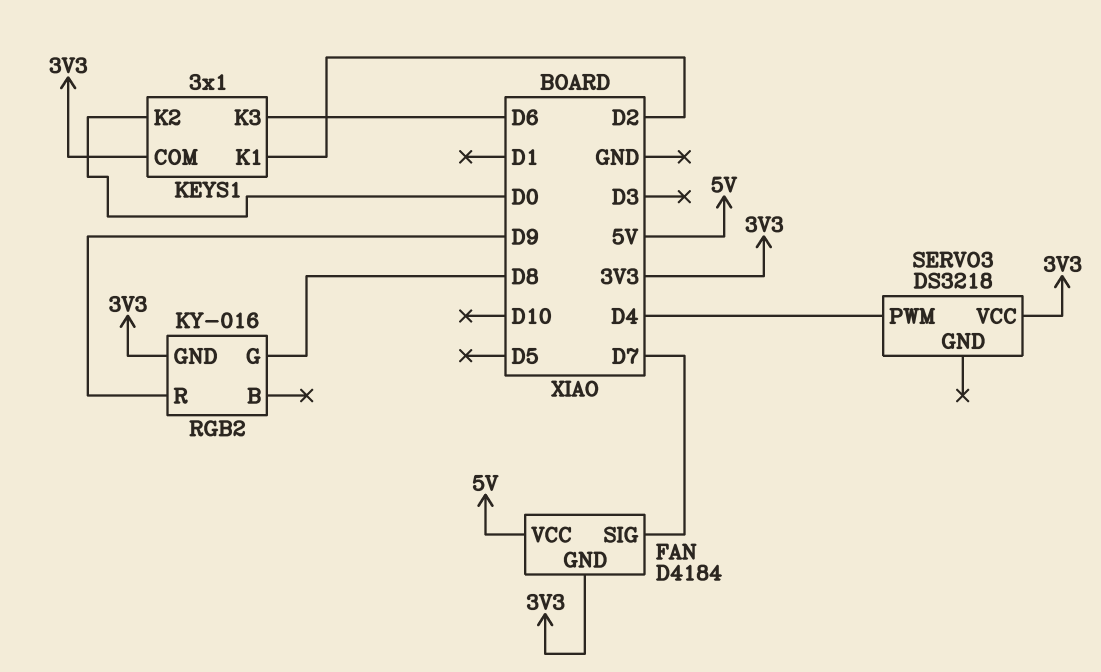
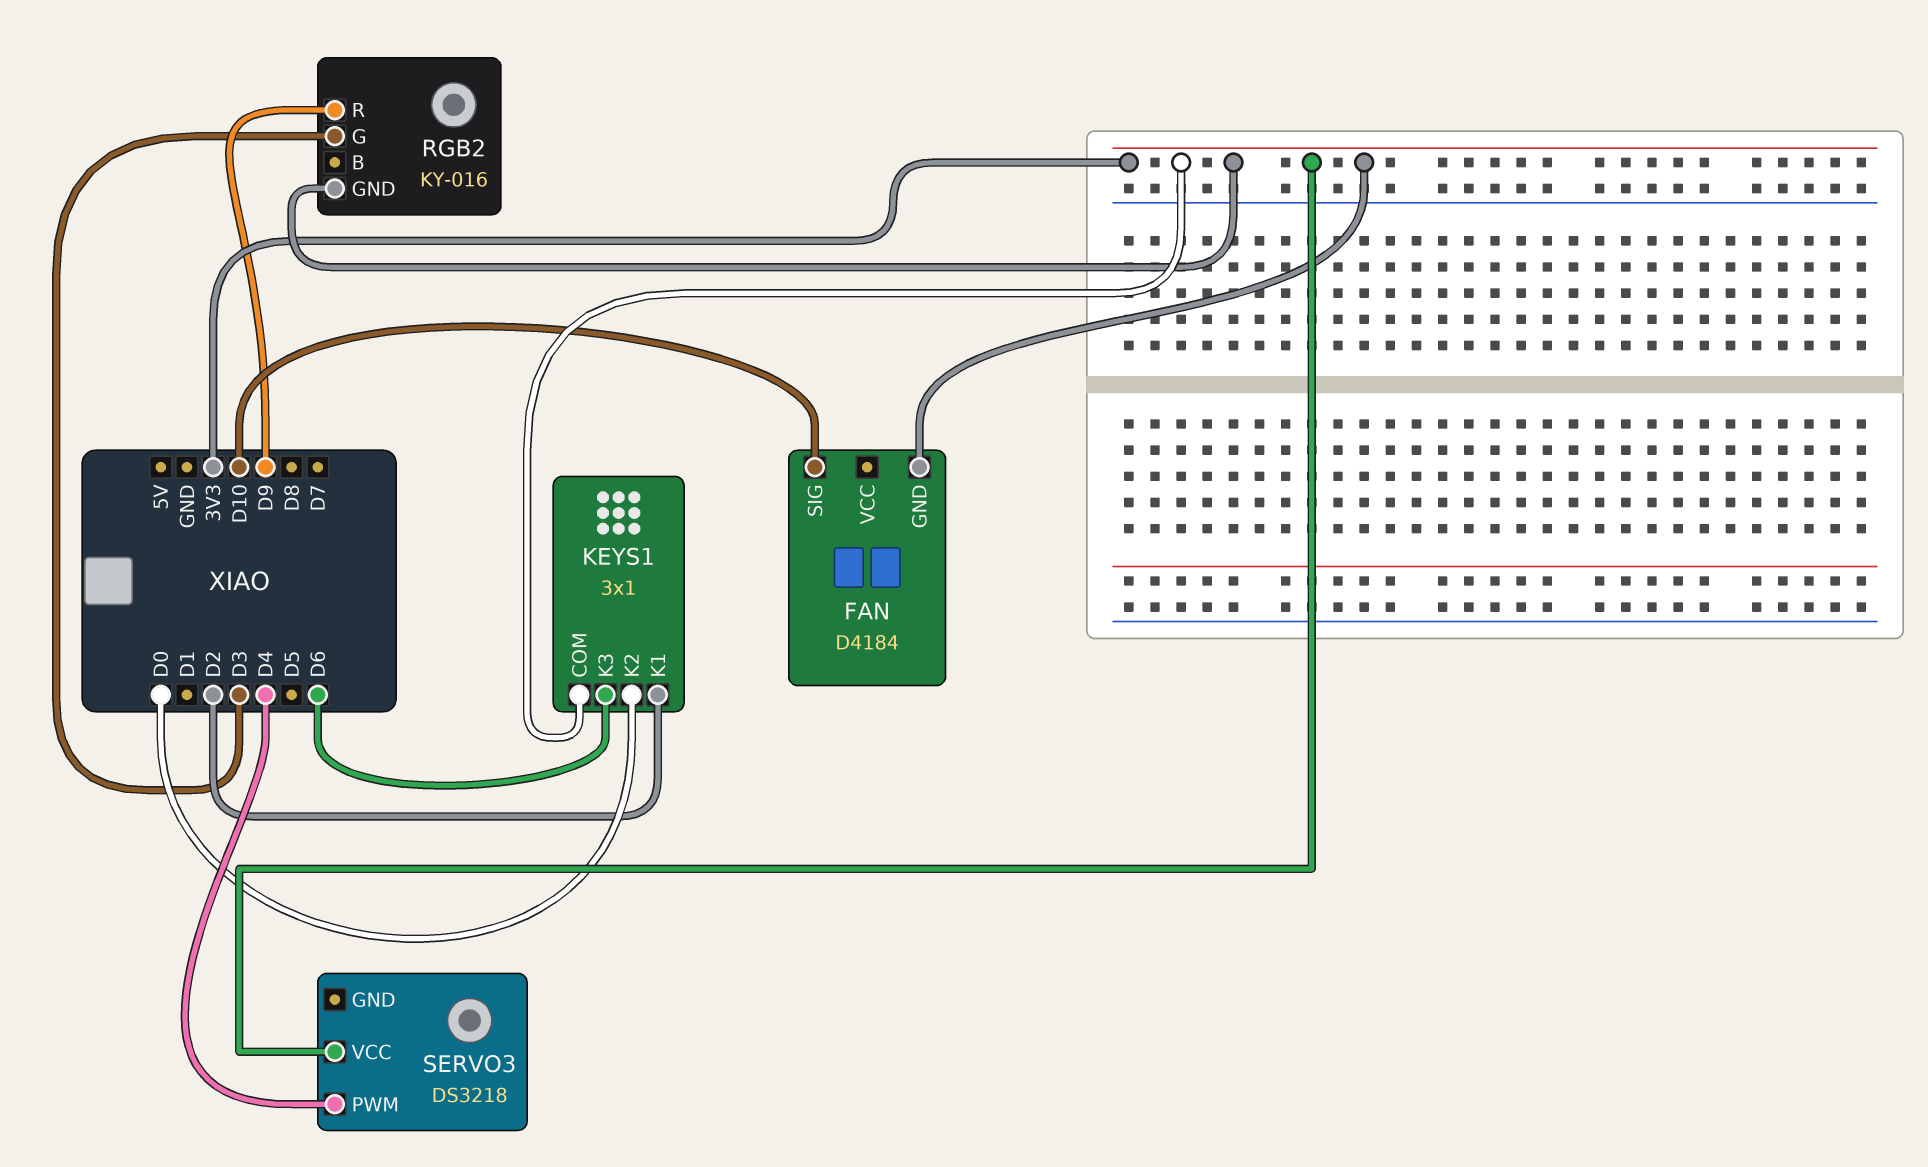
FAN pin SIG: D7 -> D10
FAN pin VCC: 5V -> none
RGB2 pin G: D8 -> D3

